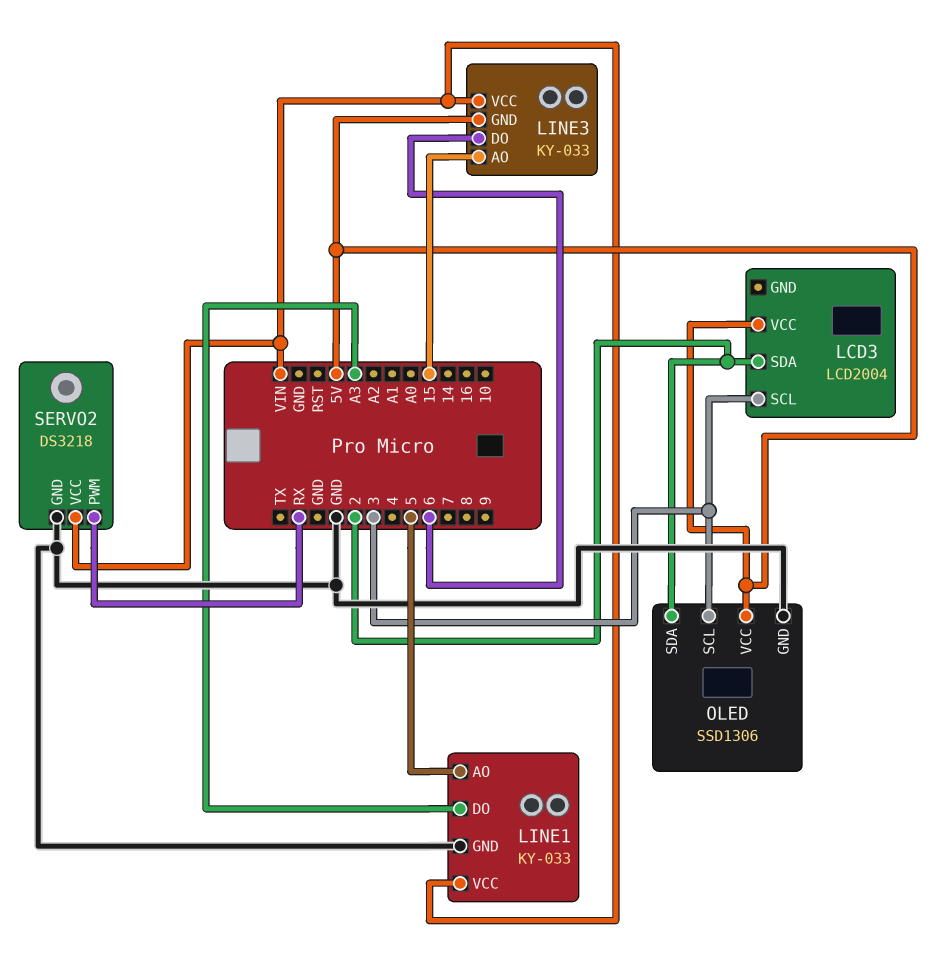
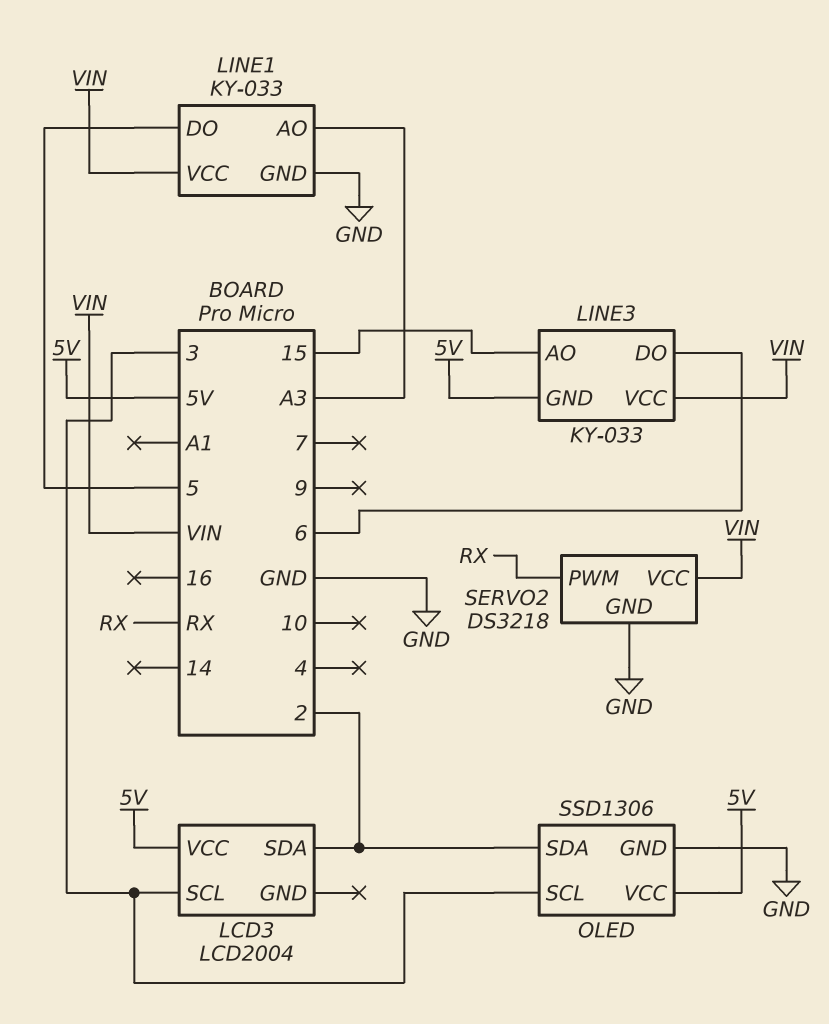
LINE1 pin AO: 5 -> A3
LINE1 pin DO: A3 -> 5

